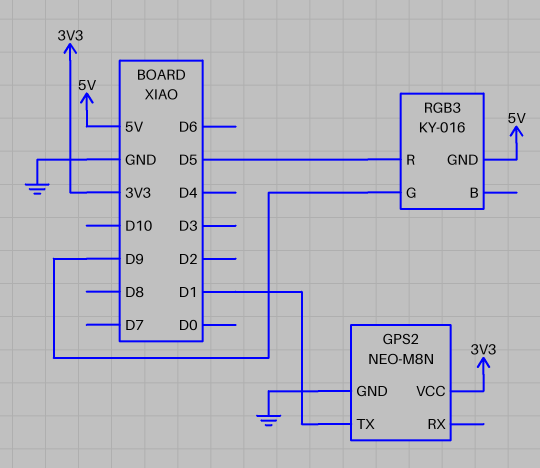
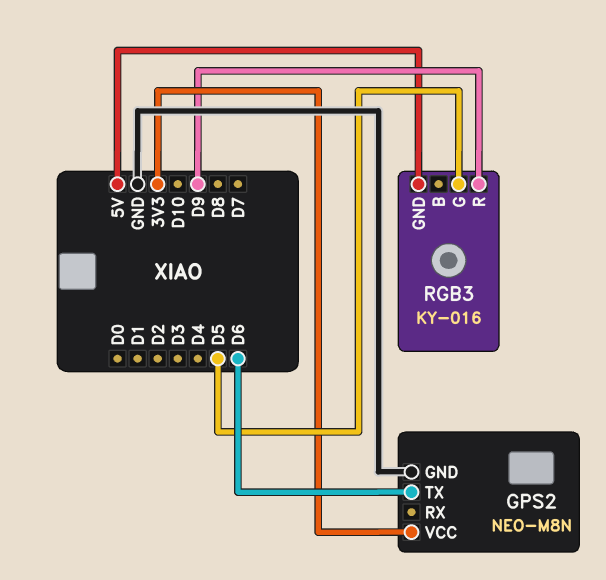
GPS2 pin TX: D1 -> D6
RGB3 pin G: D9 -> D5
RGB3 pin R: D5 -> D9

